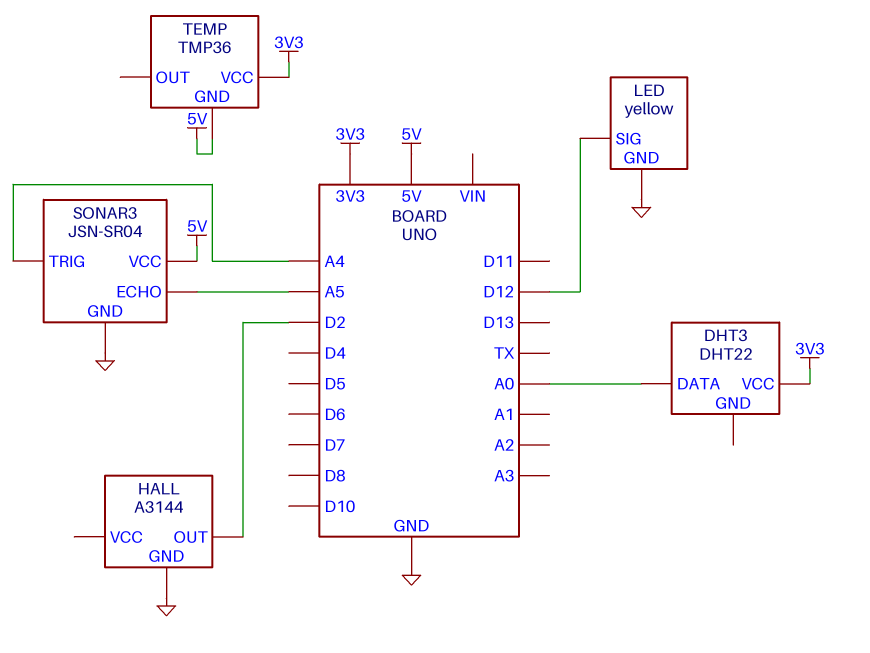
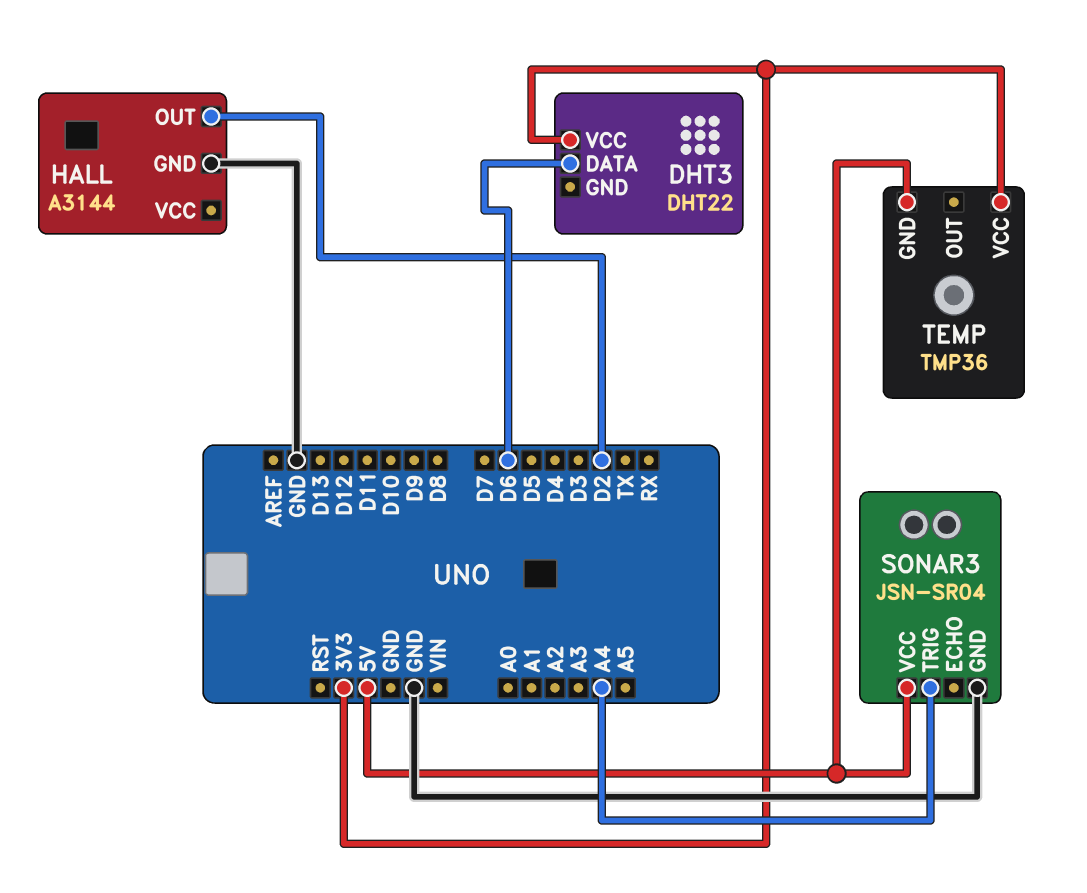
DHT3 pin DATA: A0 -> D6
LED: yellow -> none
LED pin GND: GND -> none
LED pin SIG: D12 -> none
SONAR3 pin ECHO: A5 -> none

